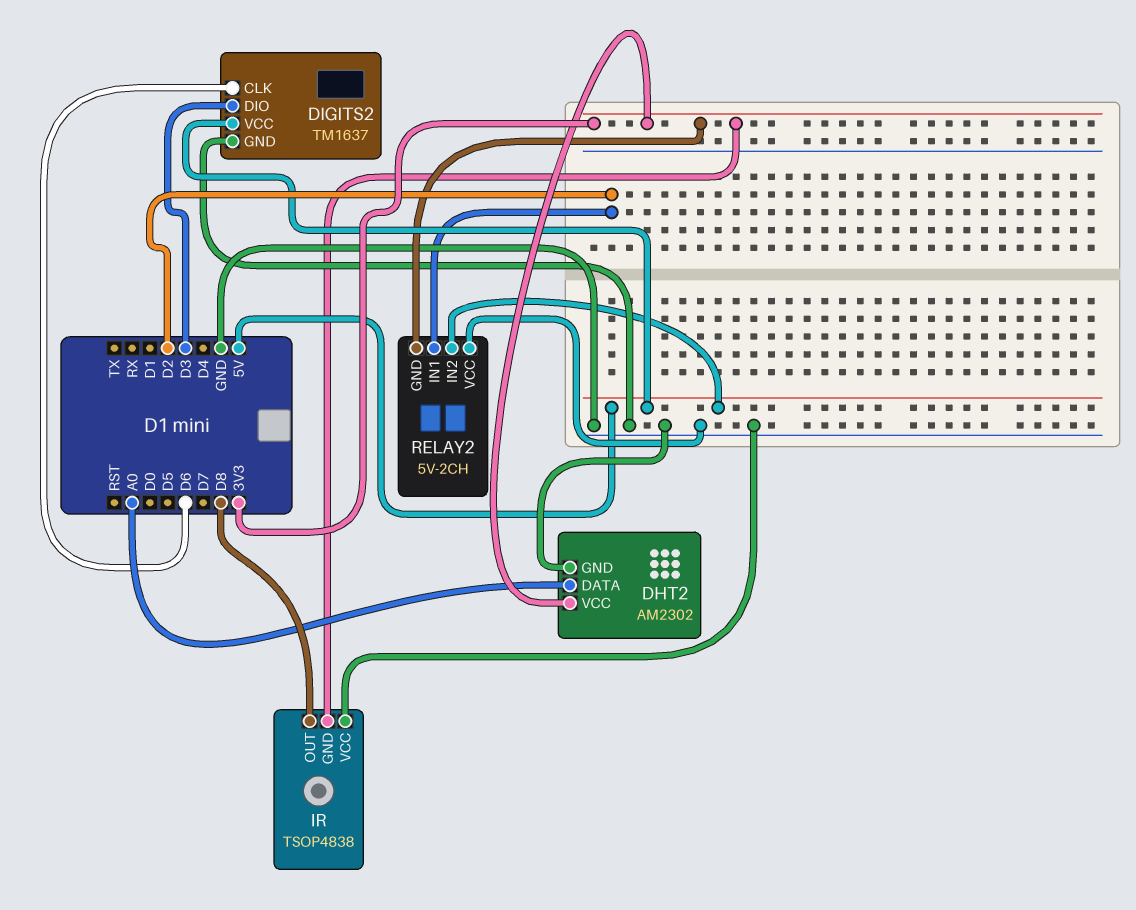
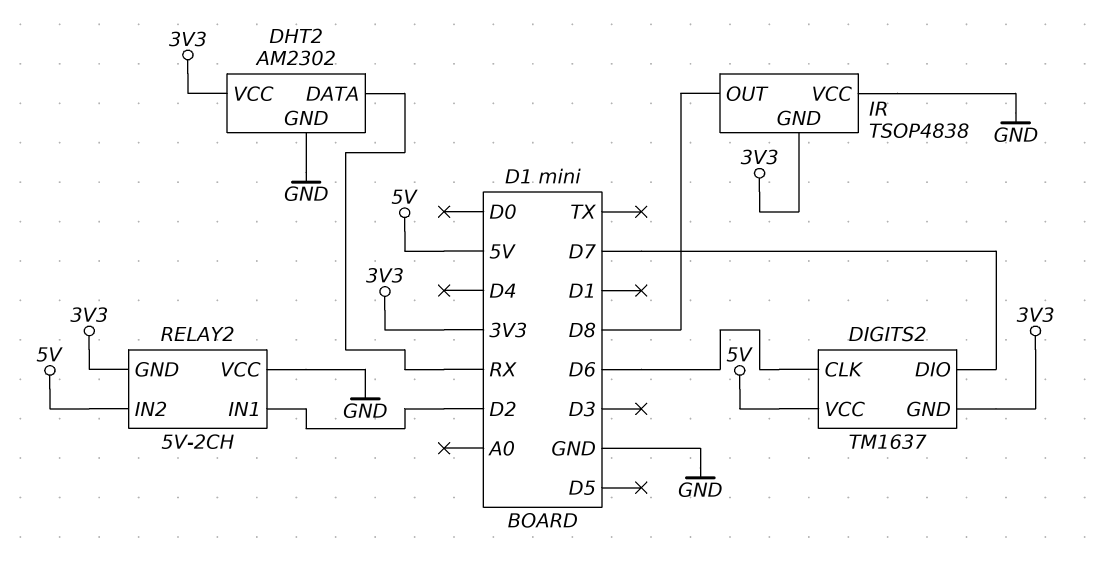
DHT2 pin DATA: A0 -> RX
DIGITS2 pin DIO: D3 -> D7
DIGITS2 pin GND: GND -> 3V3

